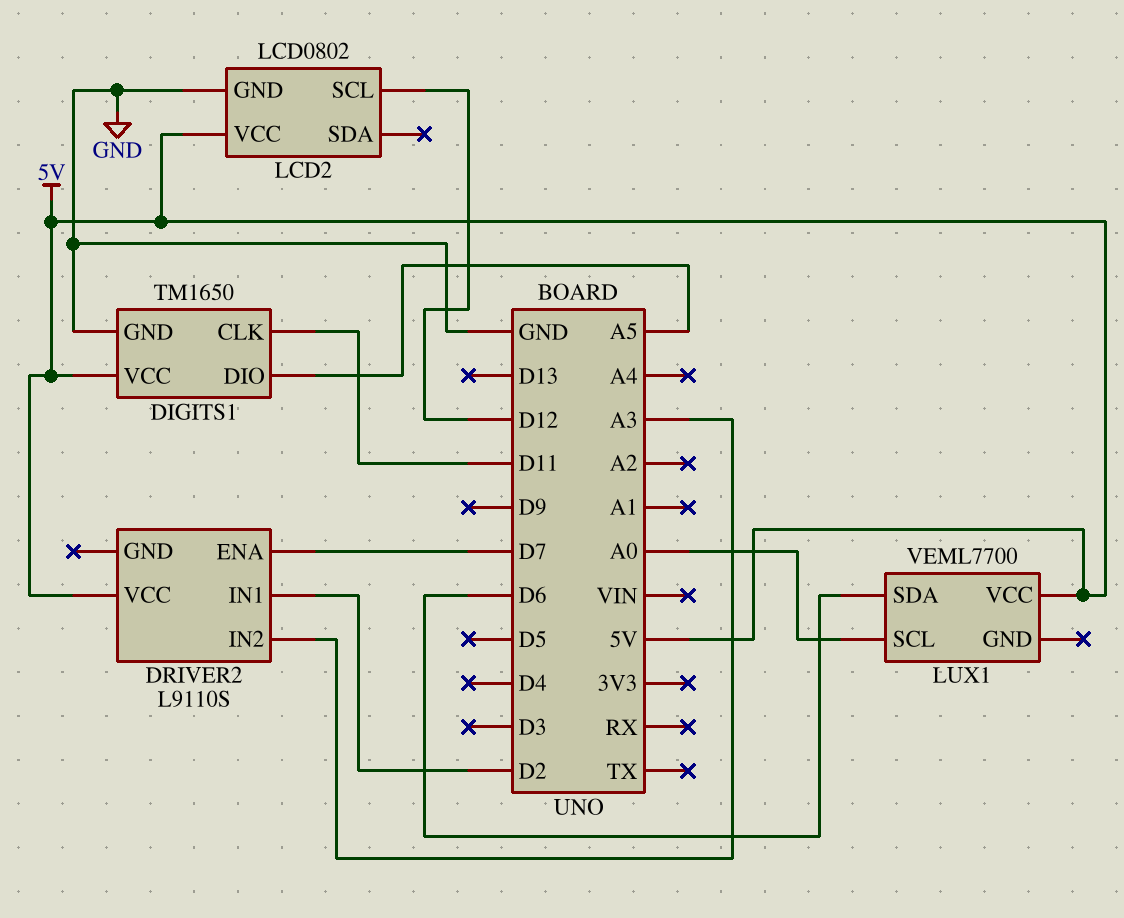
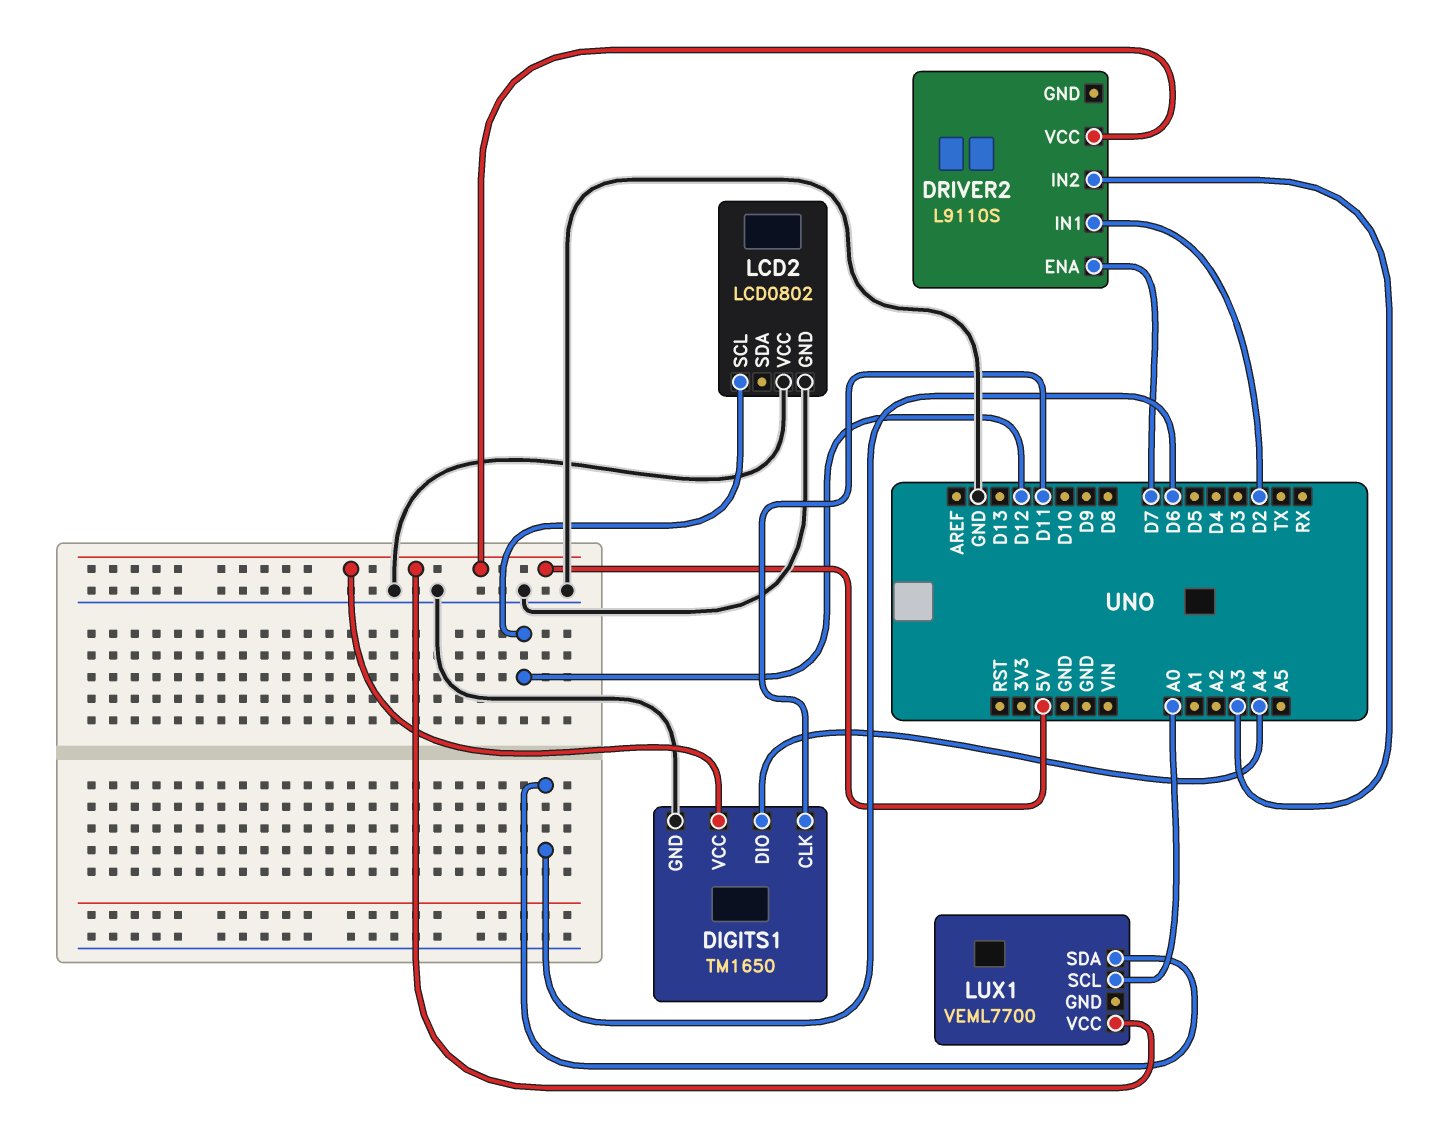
DIGITS1 pin DIO: A5 -> A4
LCD2 pin VCC: 5V -> GND

